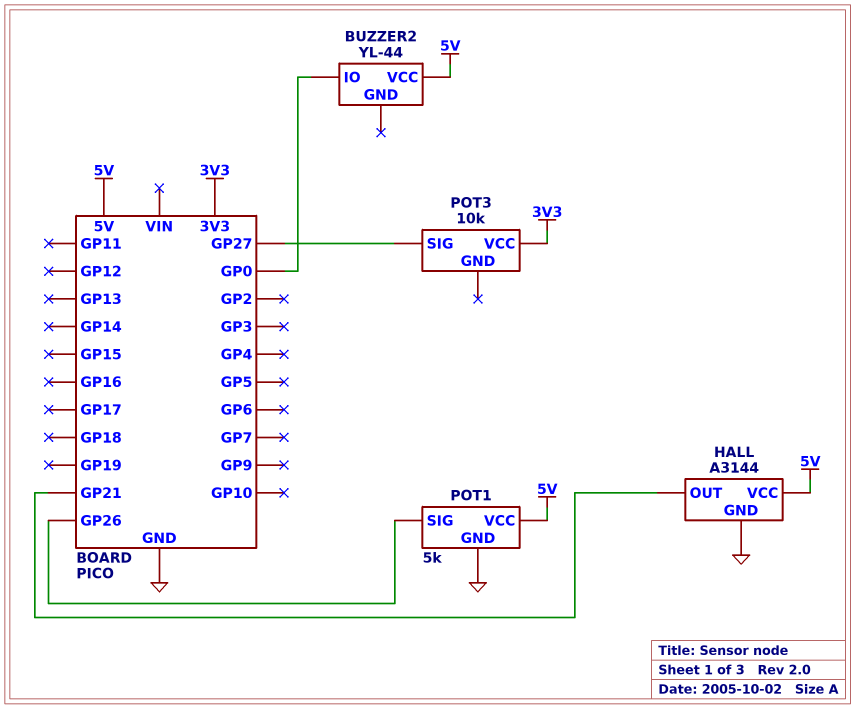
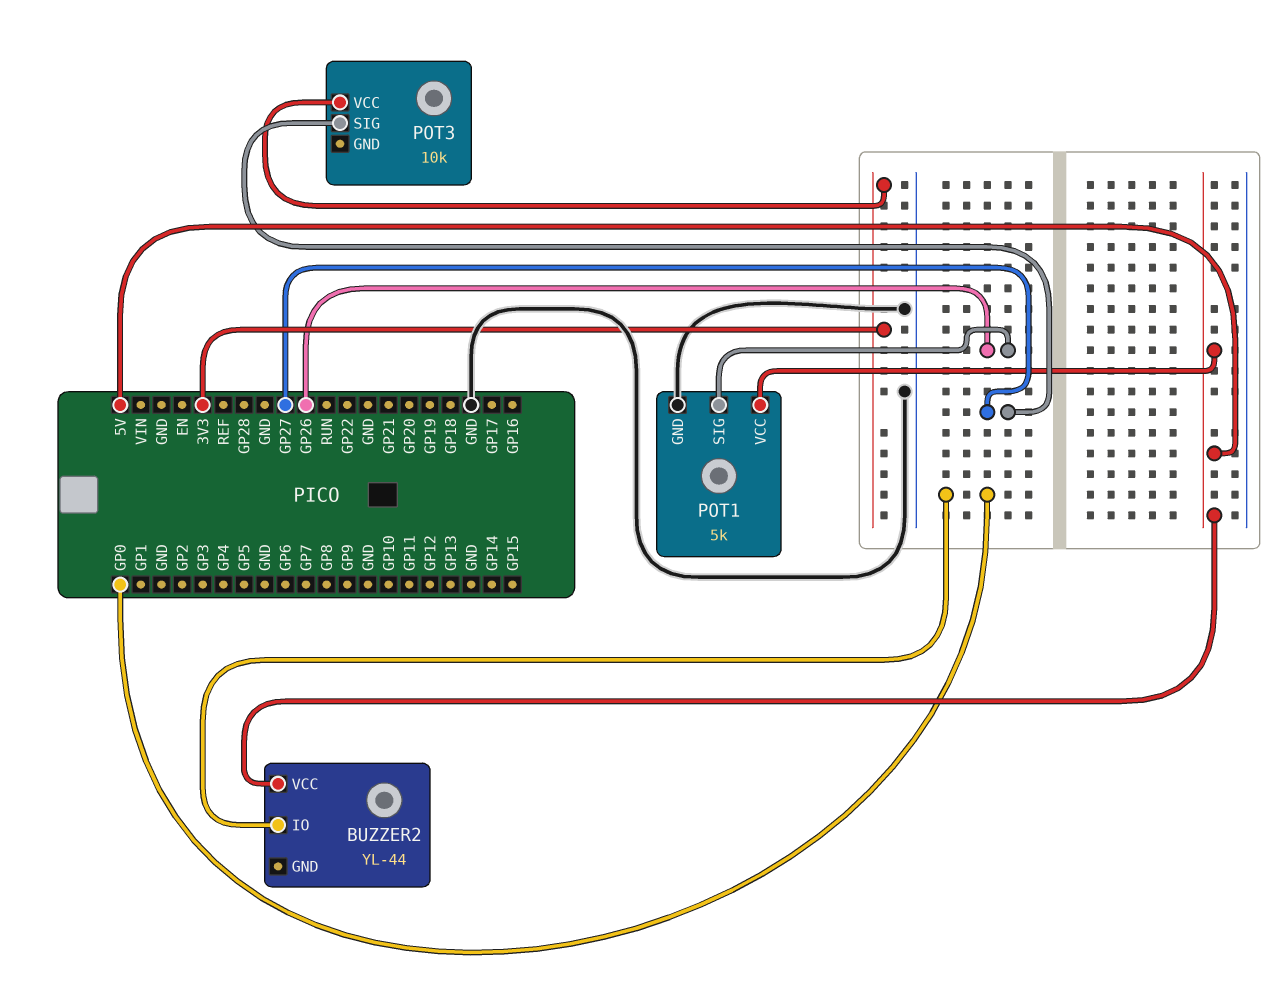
HALL: A3144 -> none
HALL pin GND: GND -> none
HALL pin OUT: GP21 -> none
HALL pin VCC: 5V -> none

